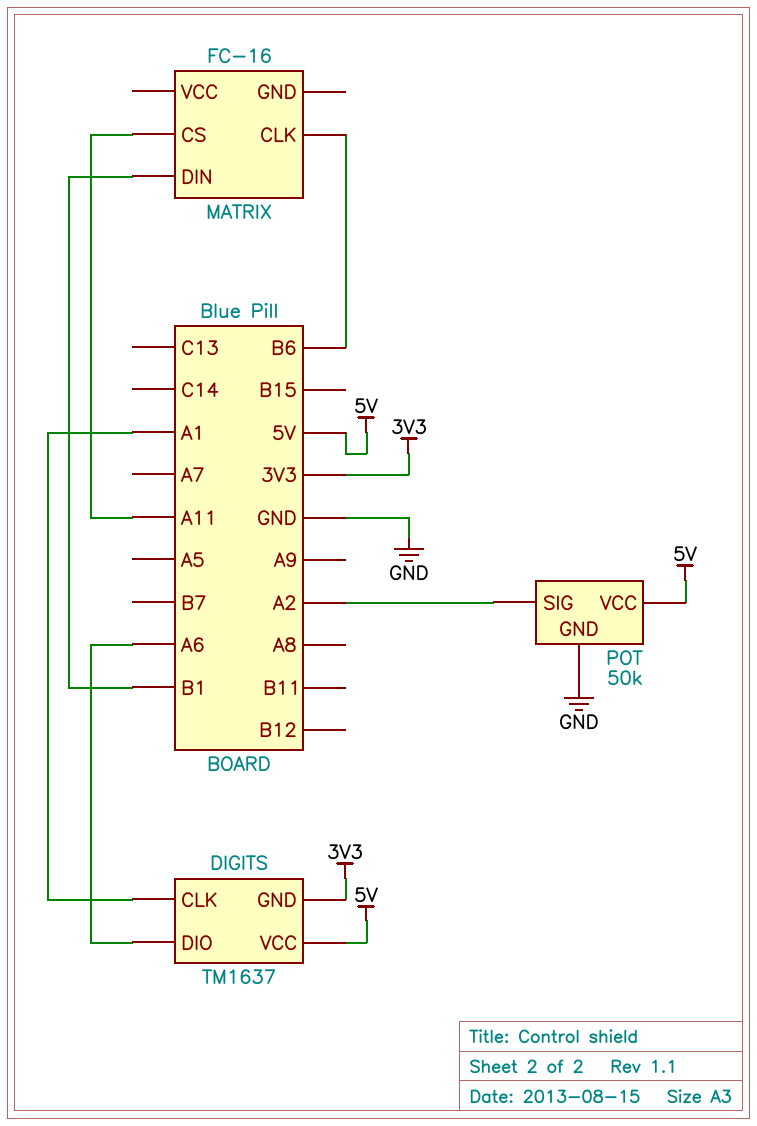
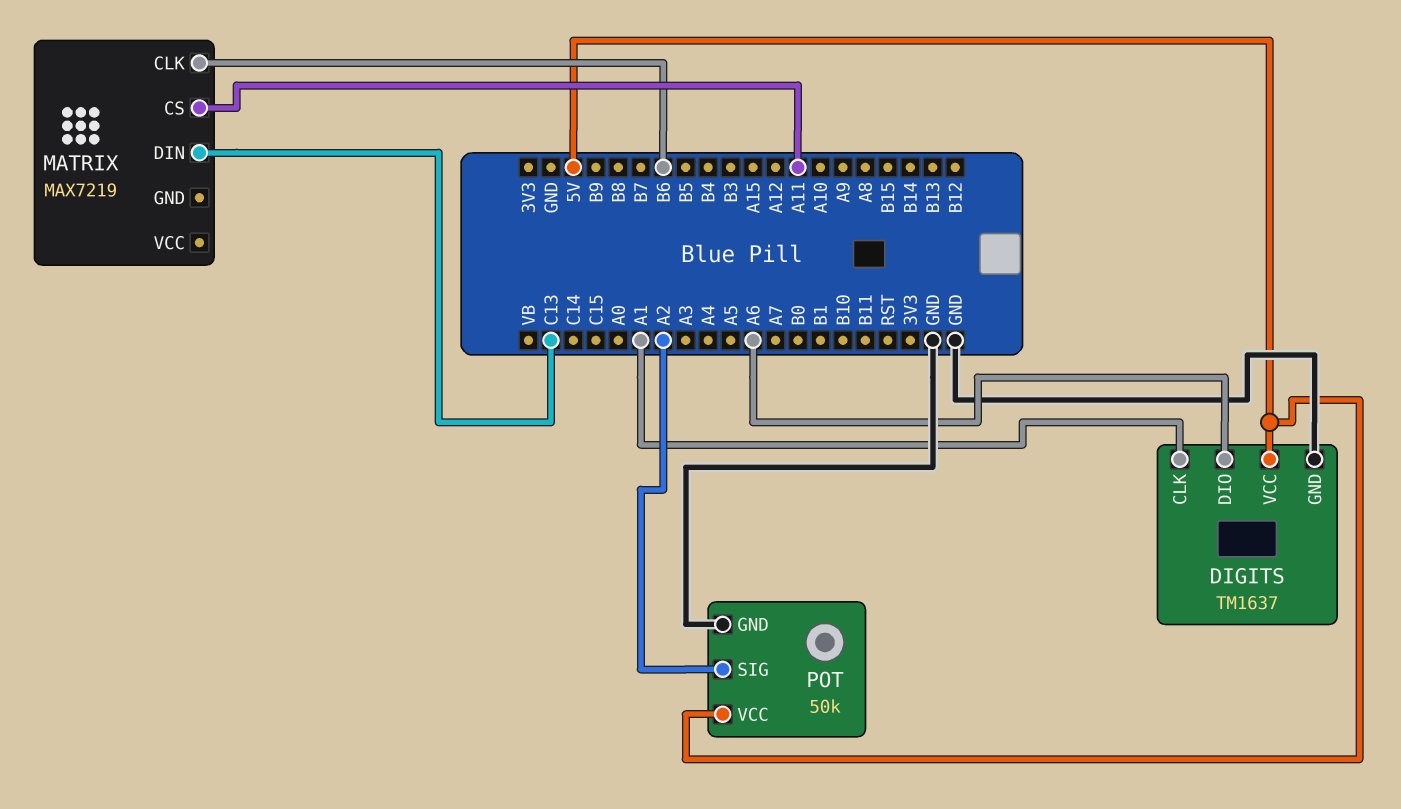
DIGITS pin GND: 3V3 -> GND
MATRIX: FC-16 -> MAX7219
MATRIX pin DIN: B1 -> C13

